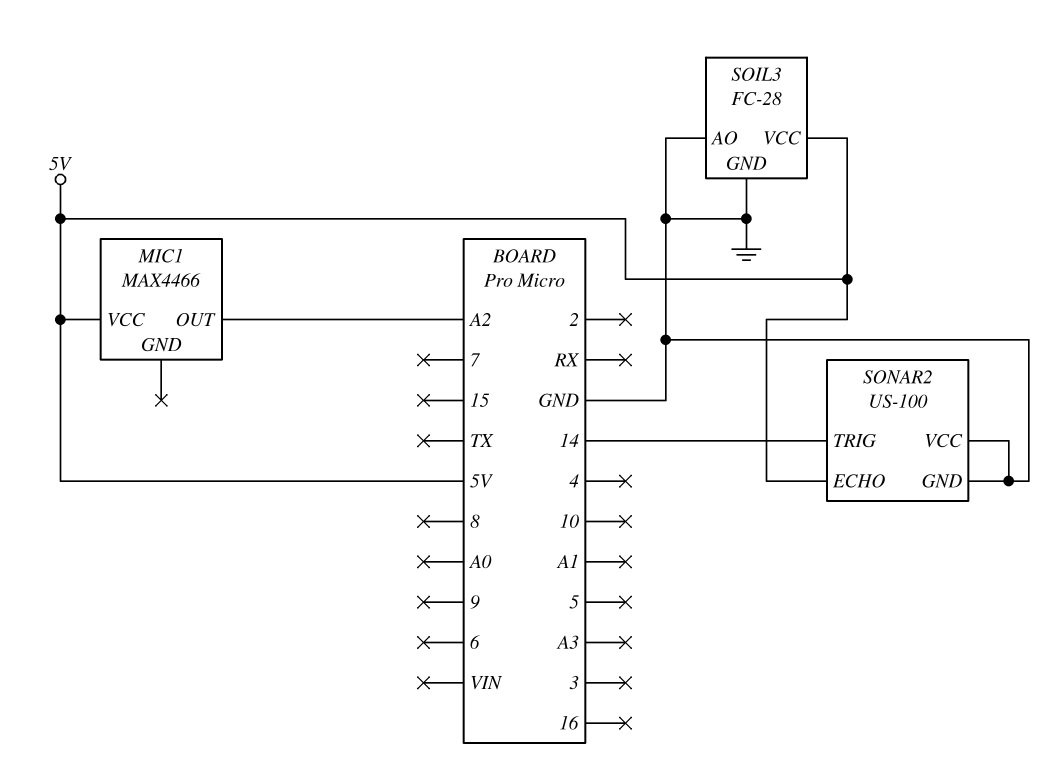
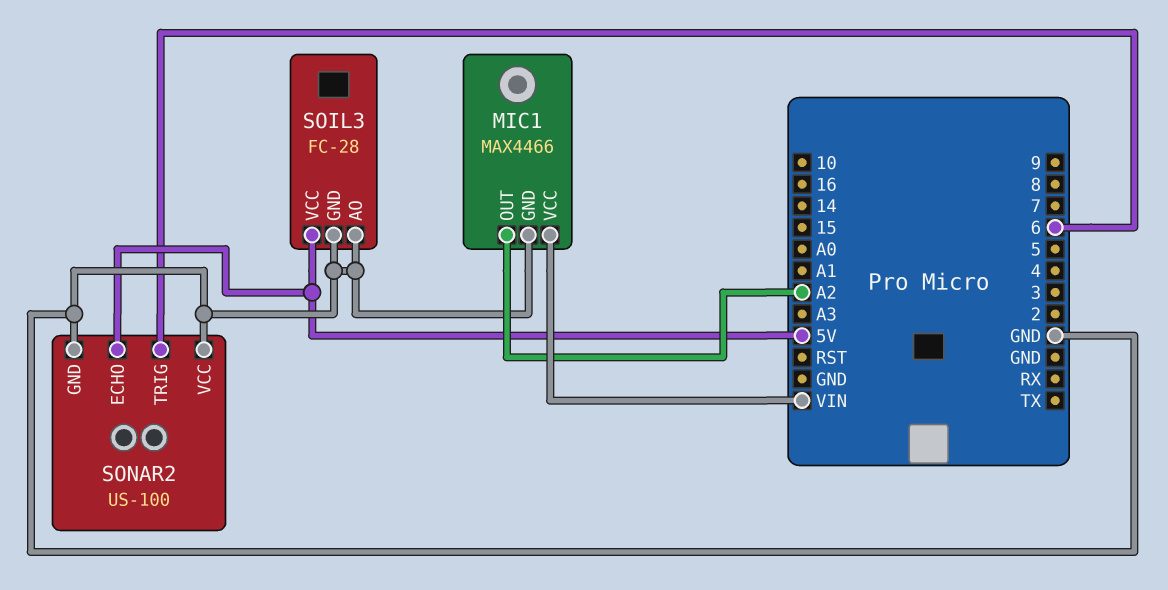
MIC1 pin GND: none -> GND
MIC1 pin VCC: 5V -> VIN
SONAR2 pin TRIG: 14 -> 6

